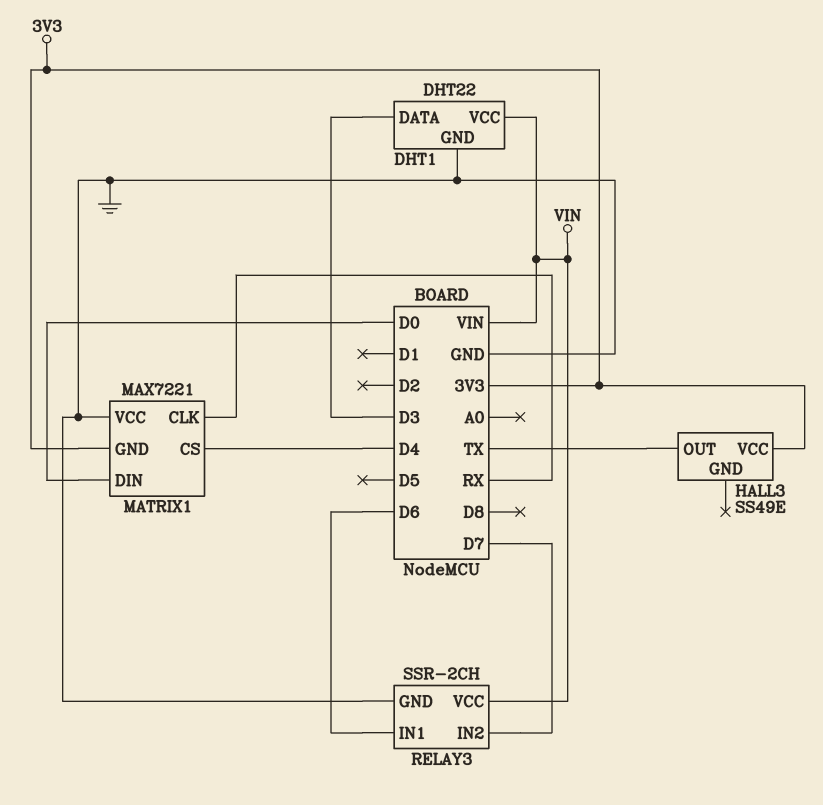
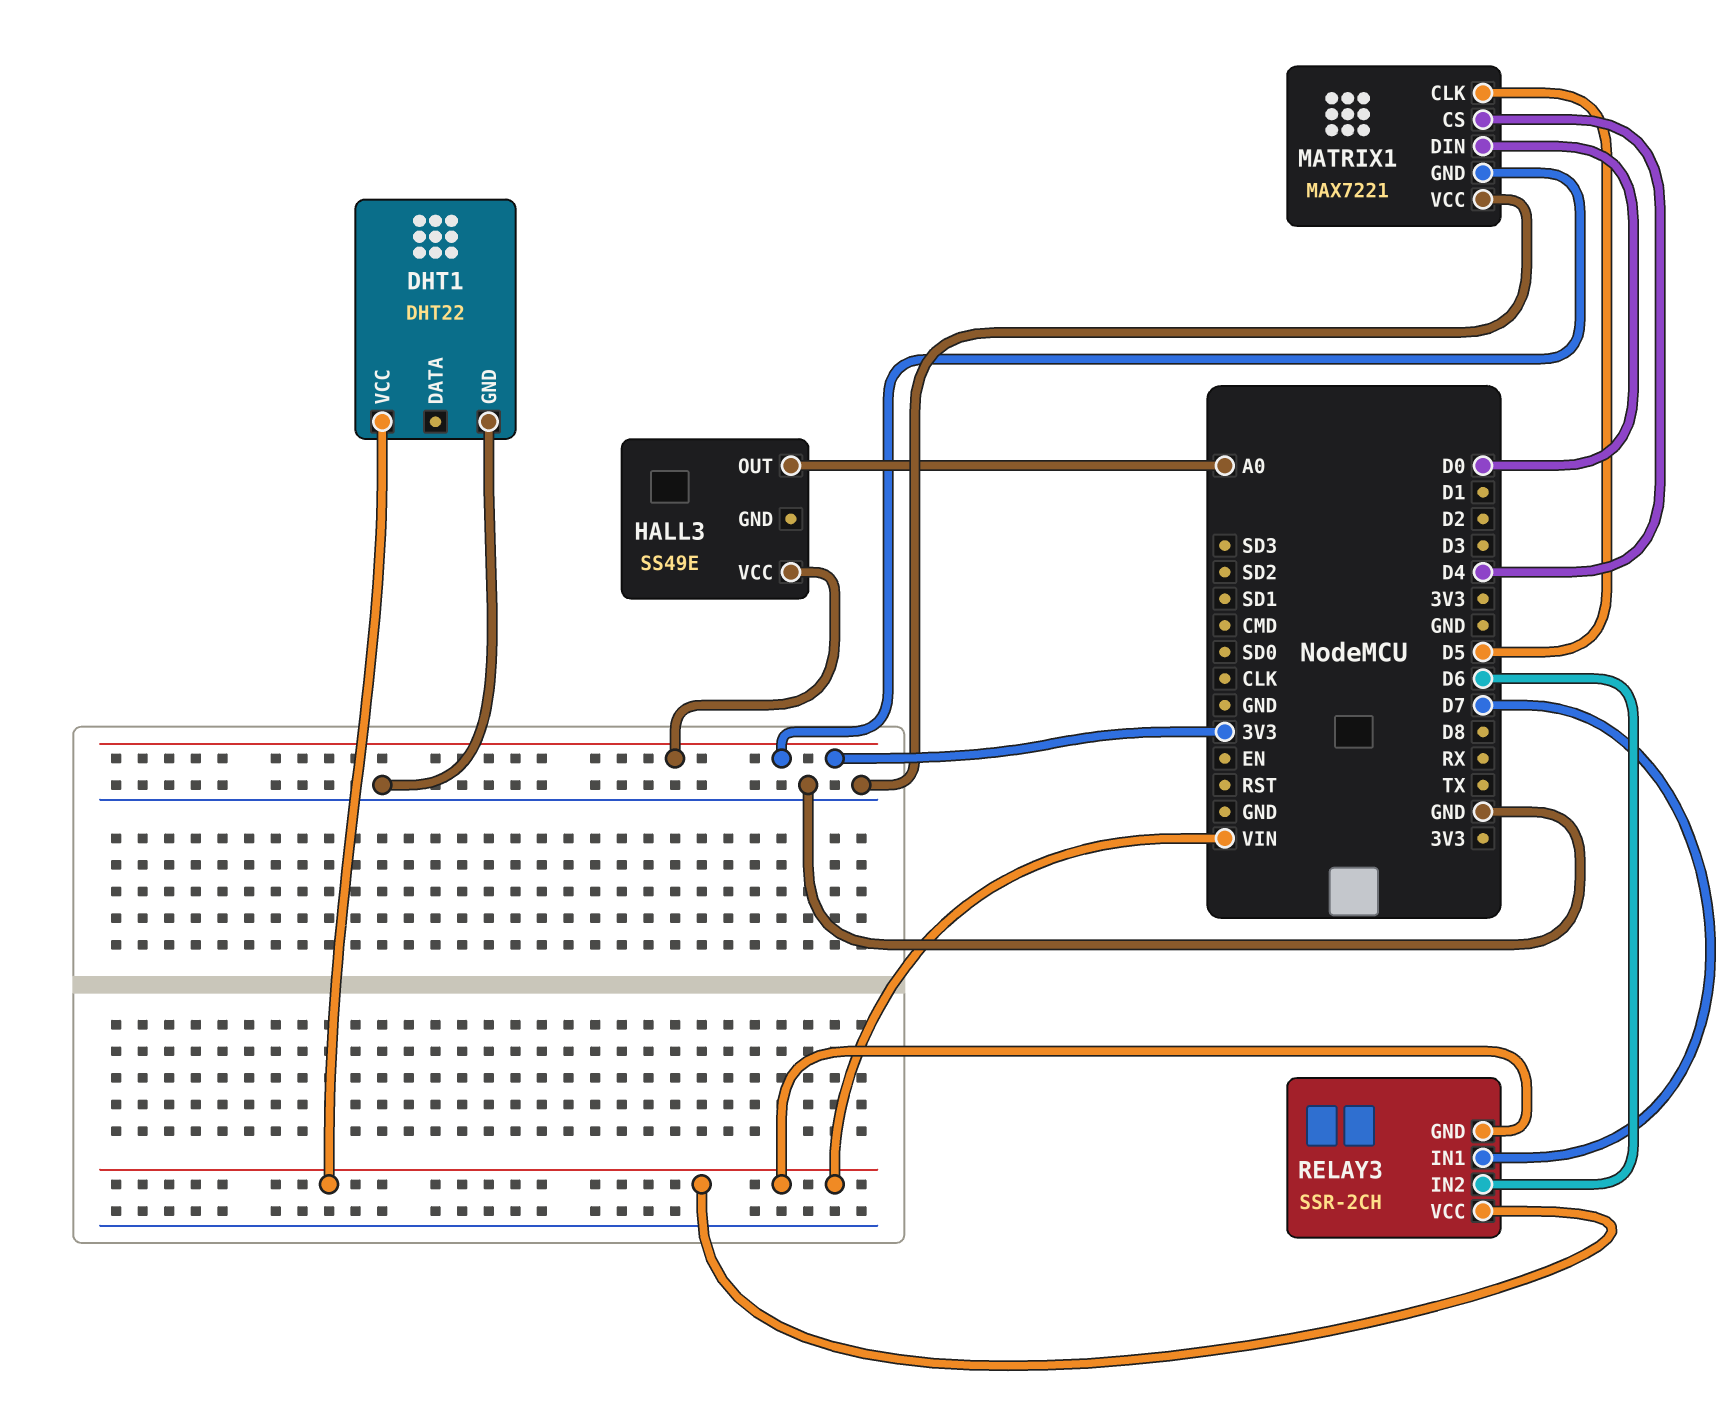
DHT1 pin DATA: D3 -> none
HALL3 pin OUT: TX -> A0
MATRIX1 pin CLK: RX -> D5
RELAY3 pin GND: GND -> VIN
RELAY3 pin IN1: D6 -> D7
RELAY3 pin IN2: D7 -> D6

